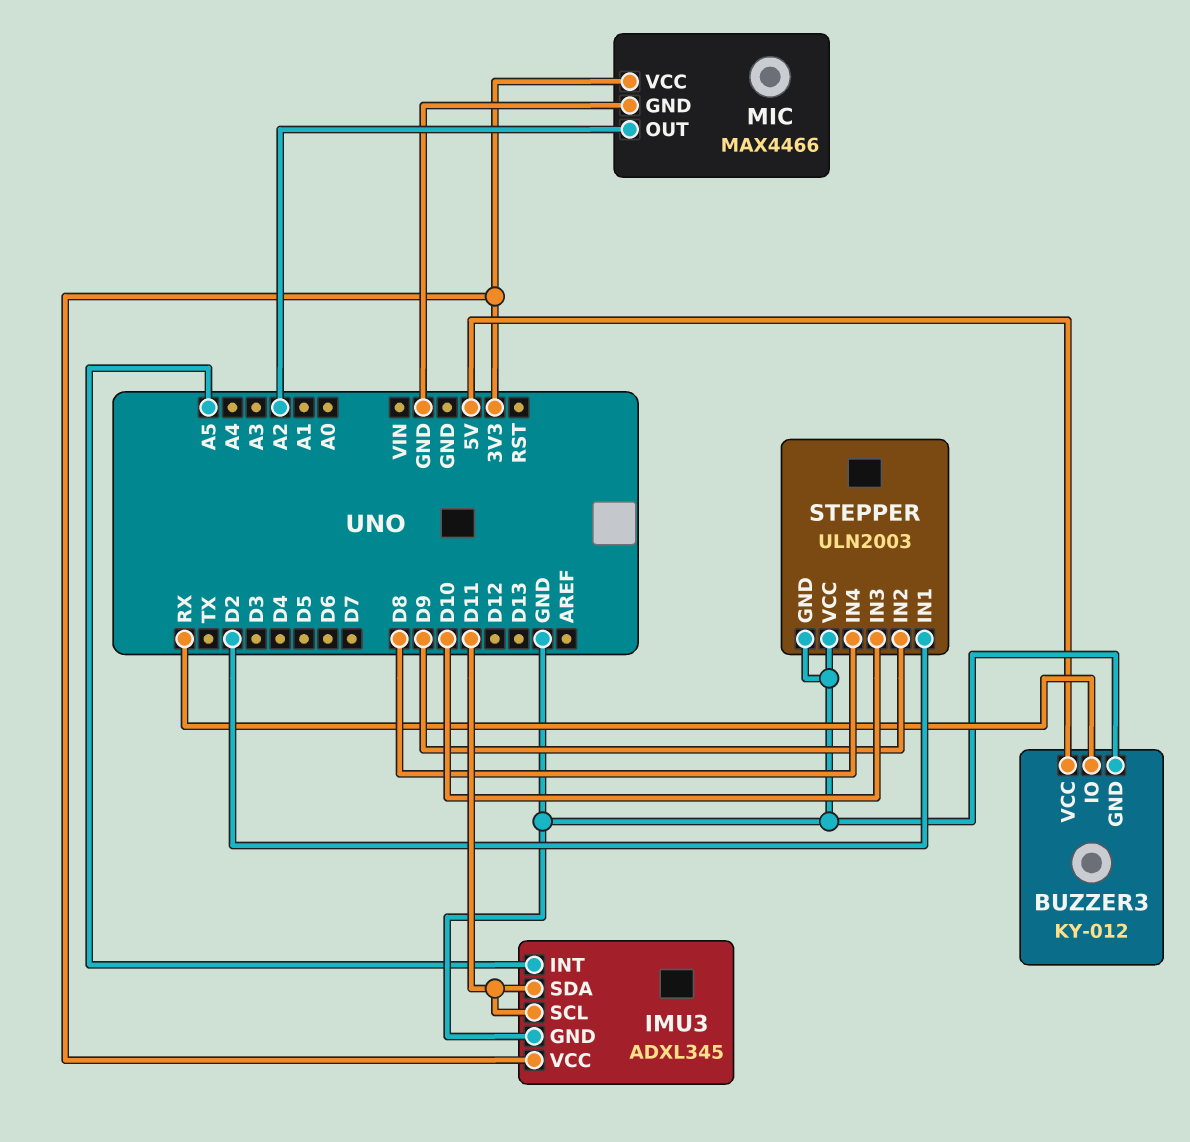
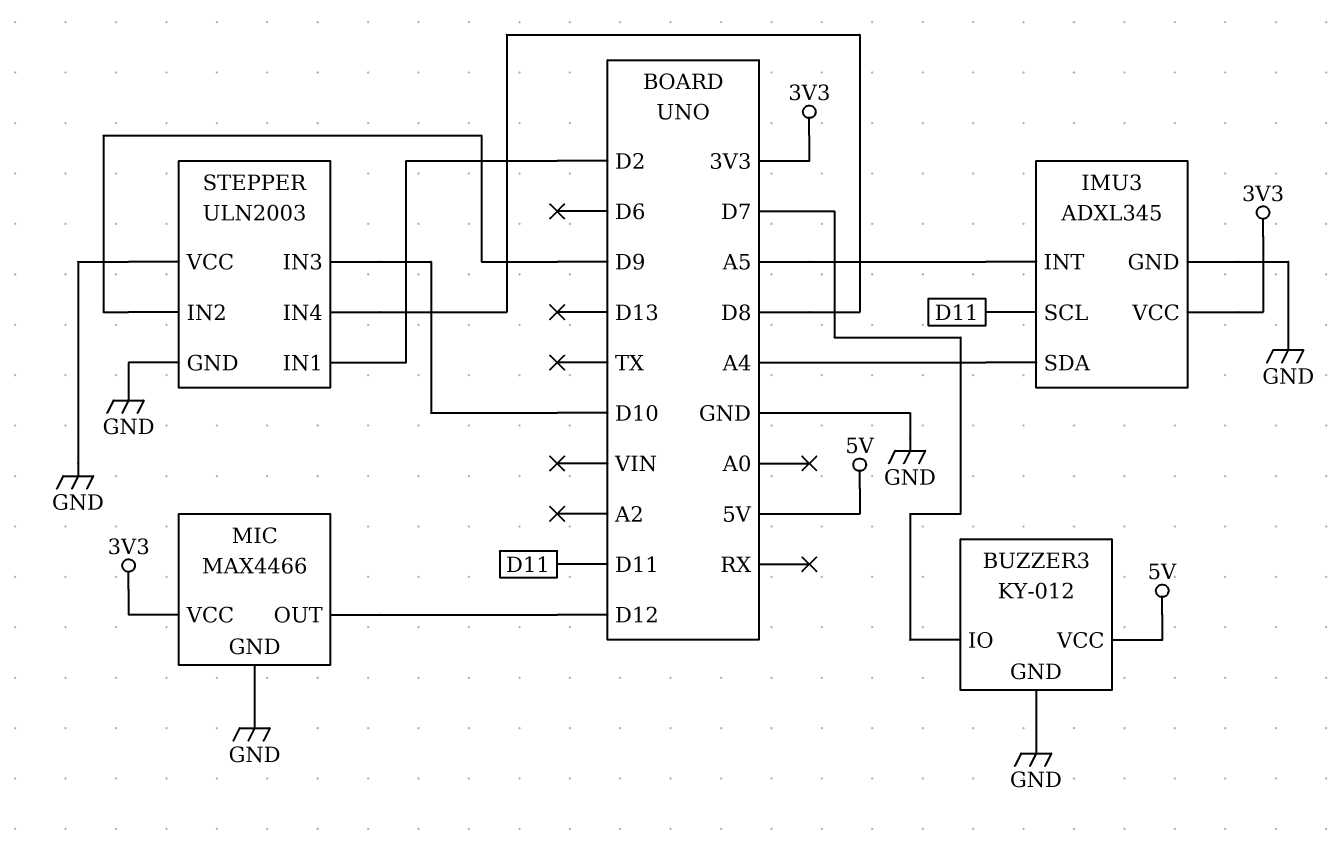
BUZZER3 pin IO: RX -> D7
IMU3 pin SDA: D11 -> A4
MIC pin OUT: A2 -> D12

